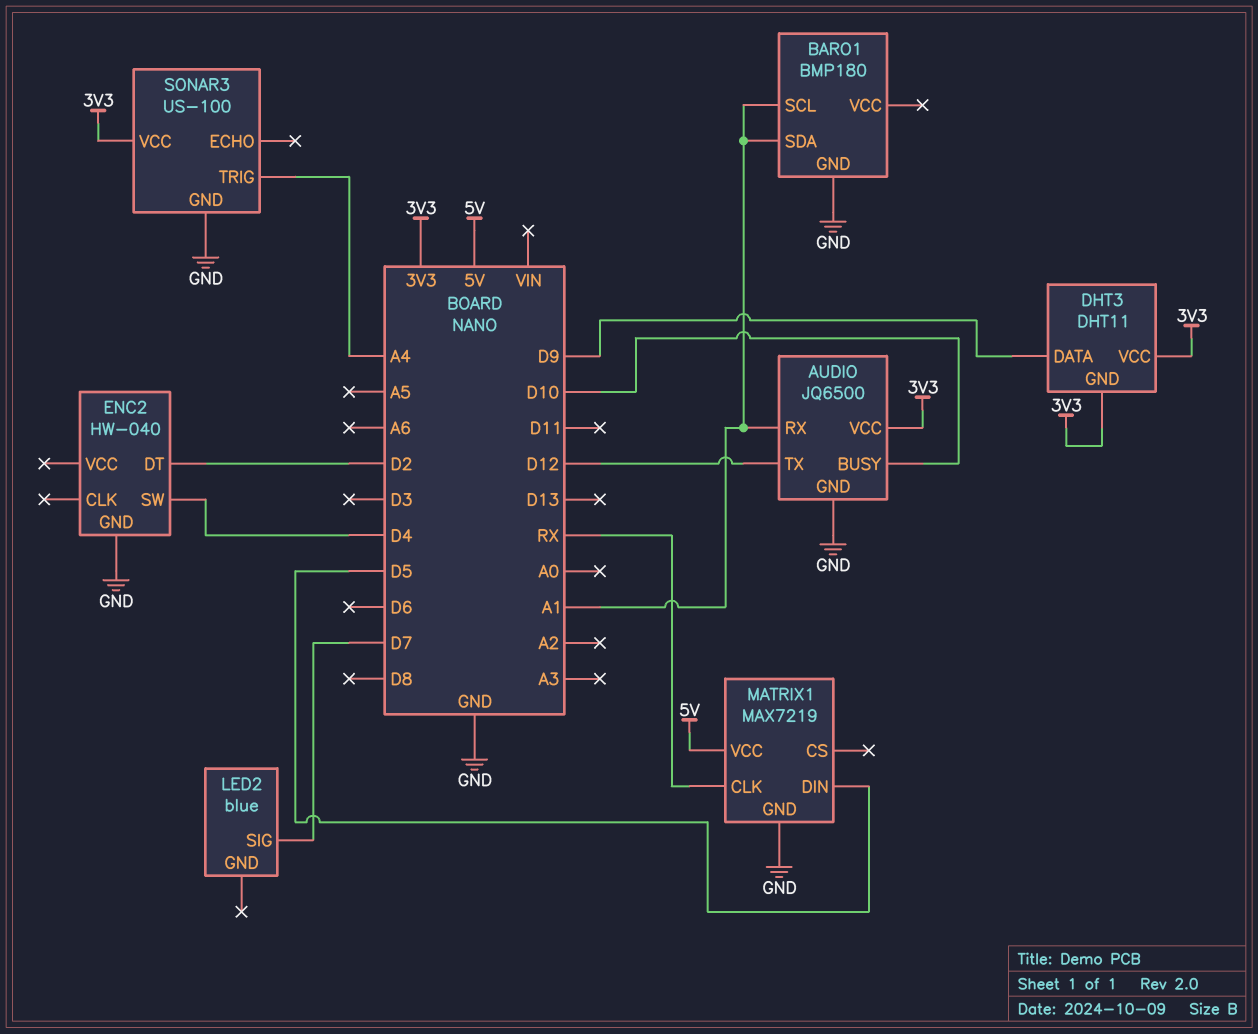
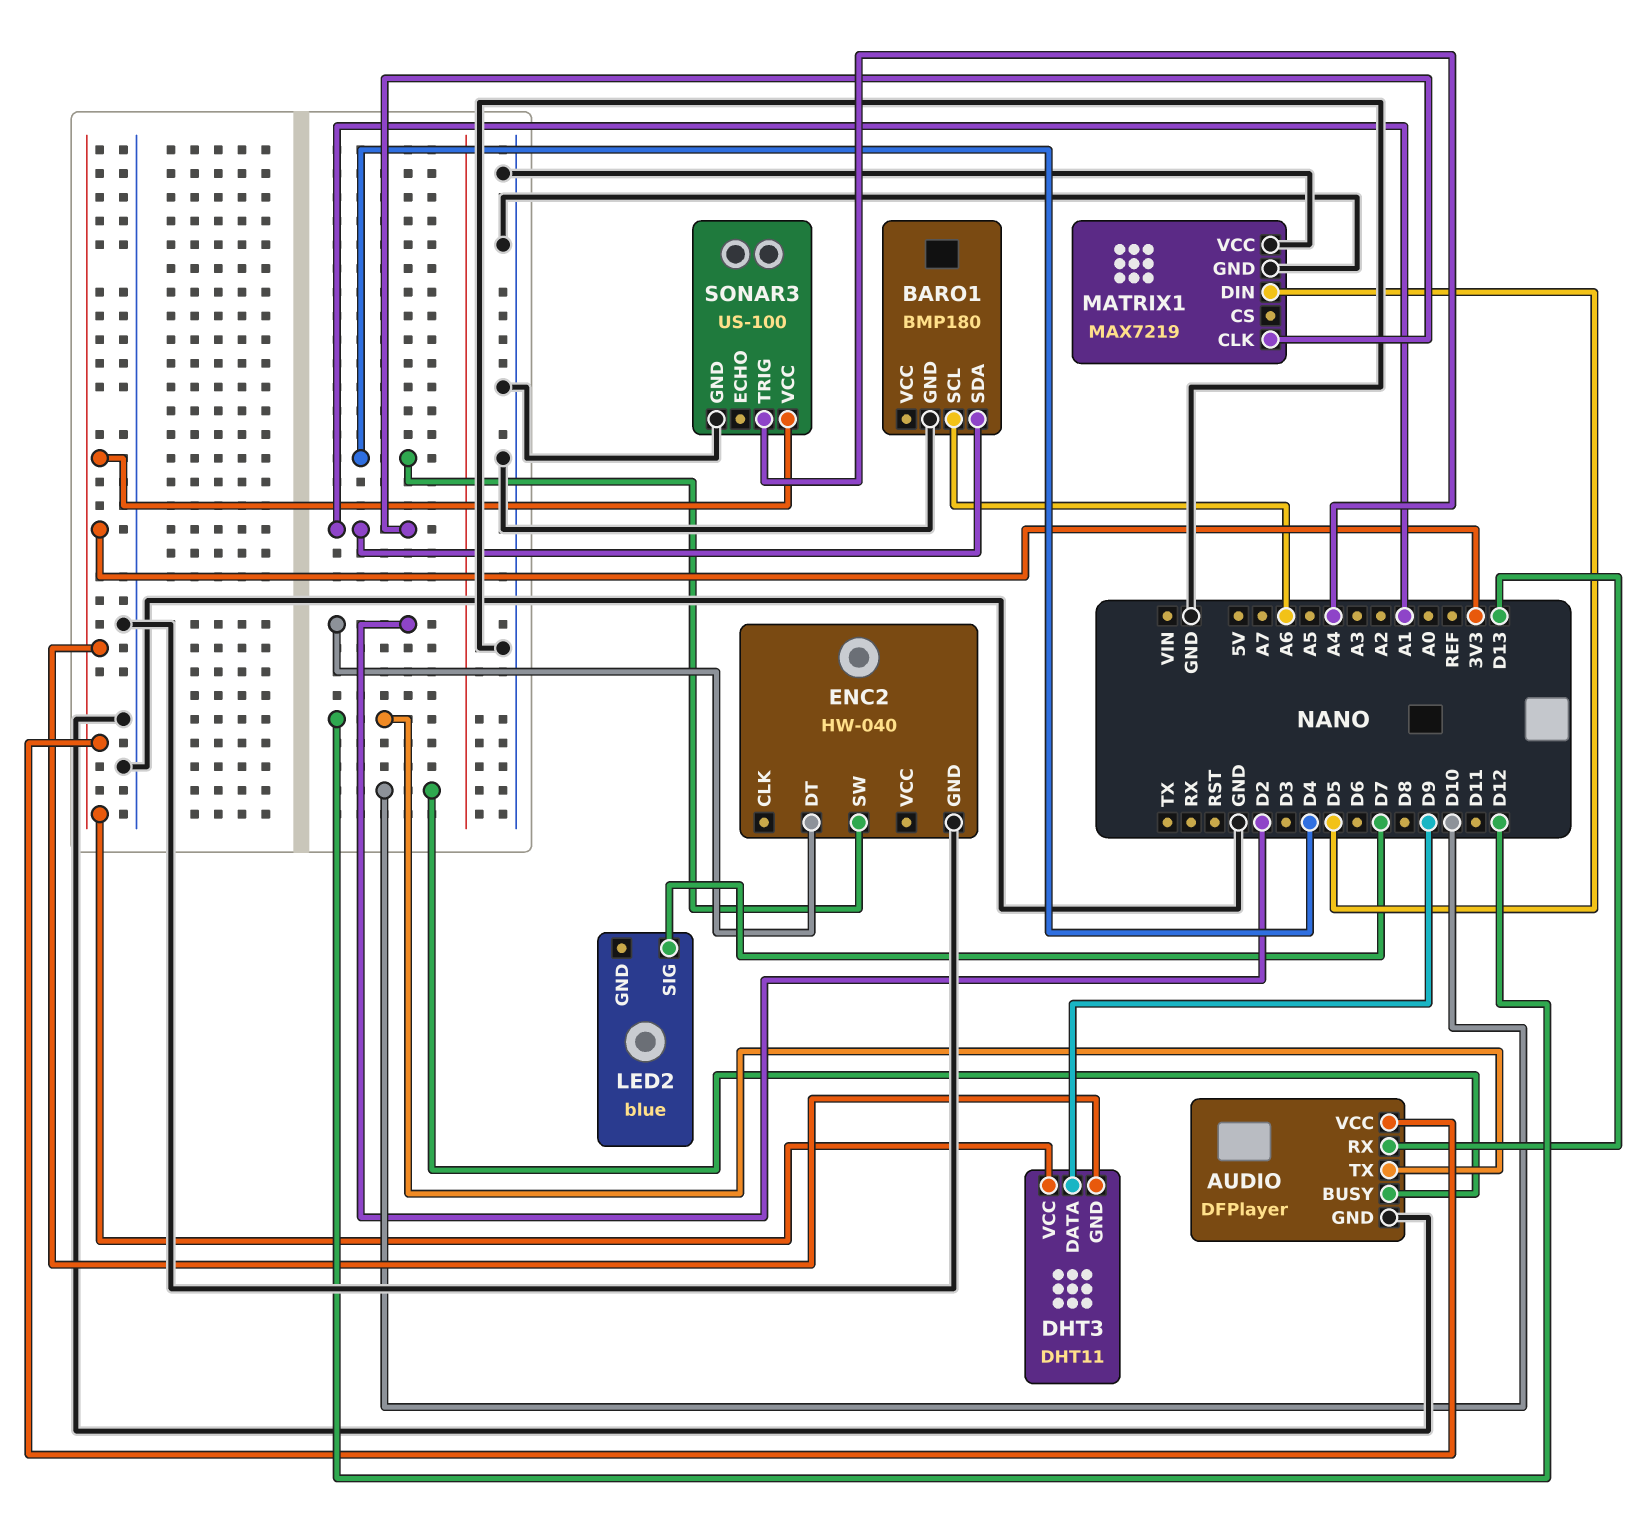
AUDIO: JQ6500 -> DFPlayer
AUDIO pin RX: A1 -> D13
BARO1 pin SCL: A1 -> A6
MATRIX1 pin CLK: RX -> A1
MATRIX1 pin VCC: 5V -> GND

